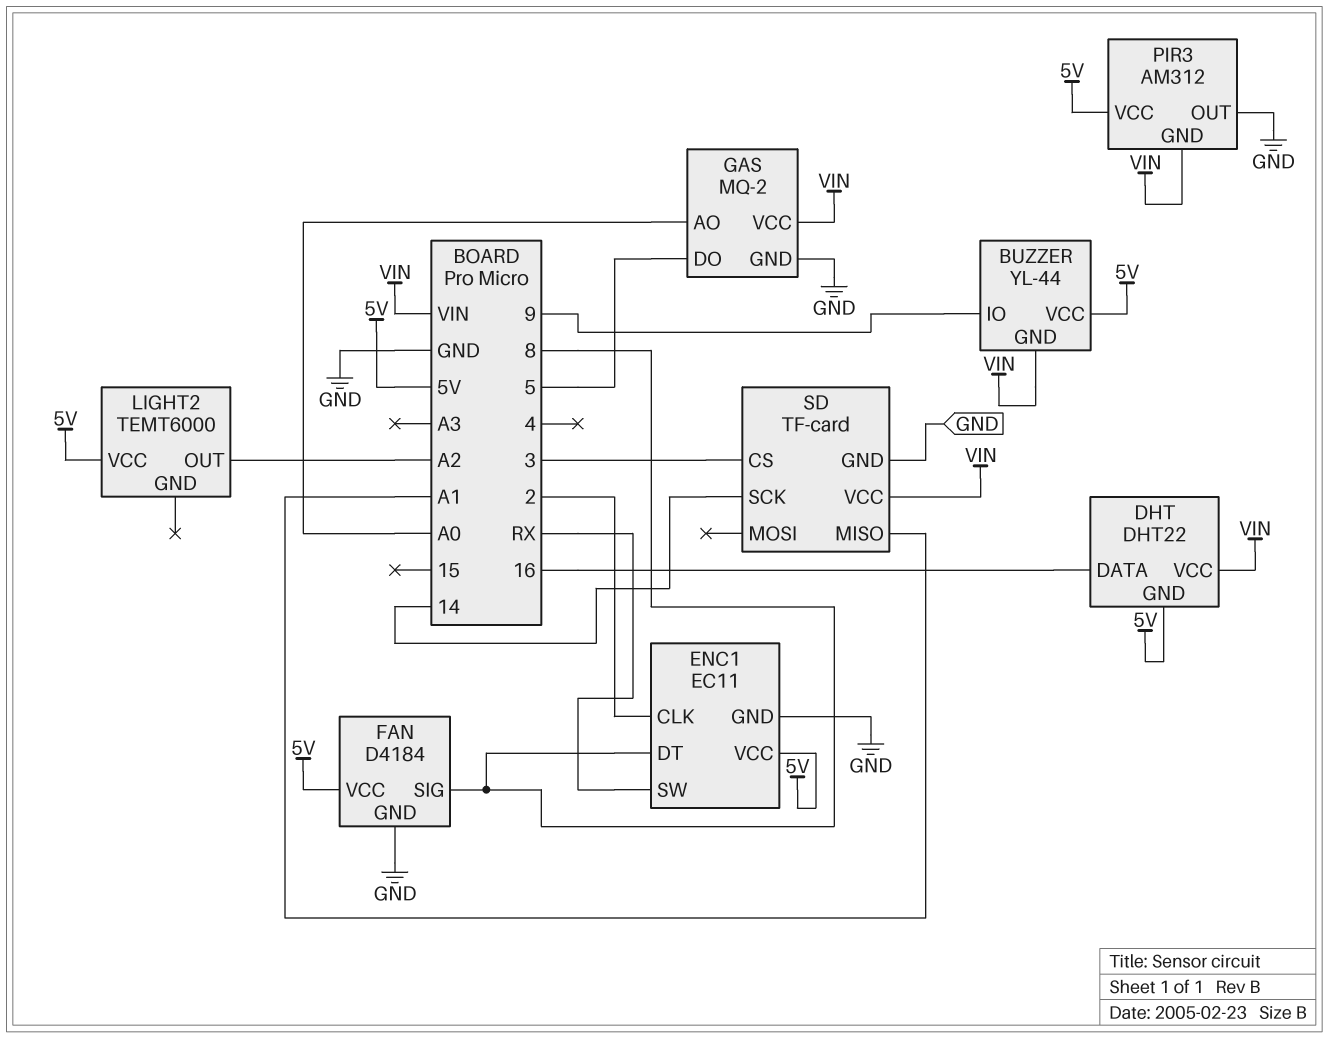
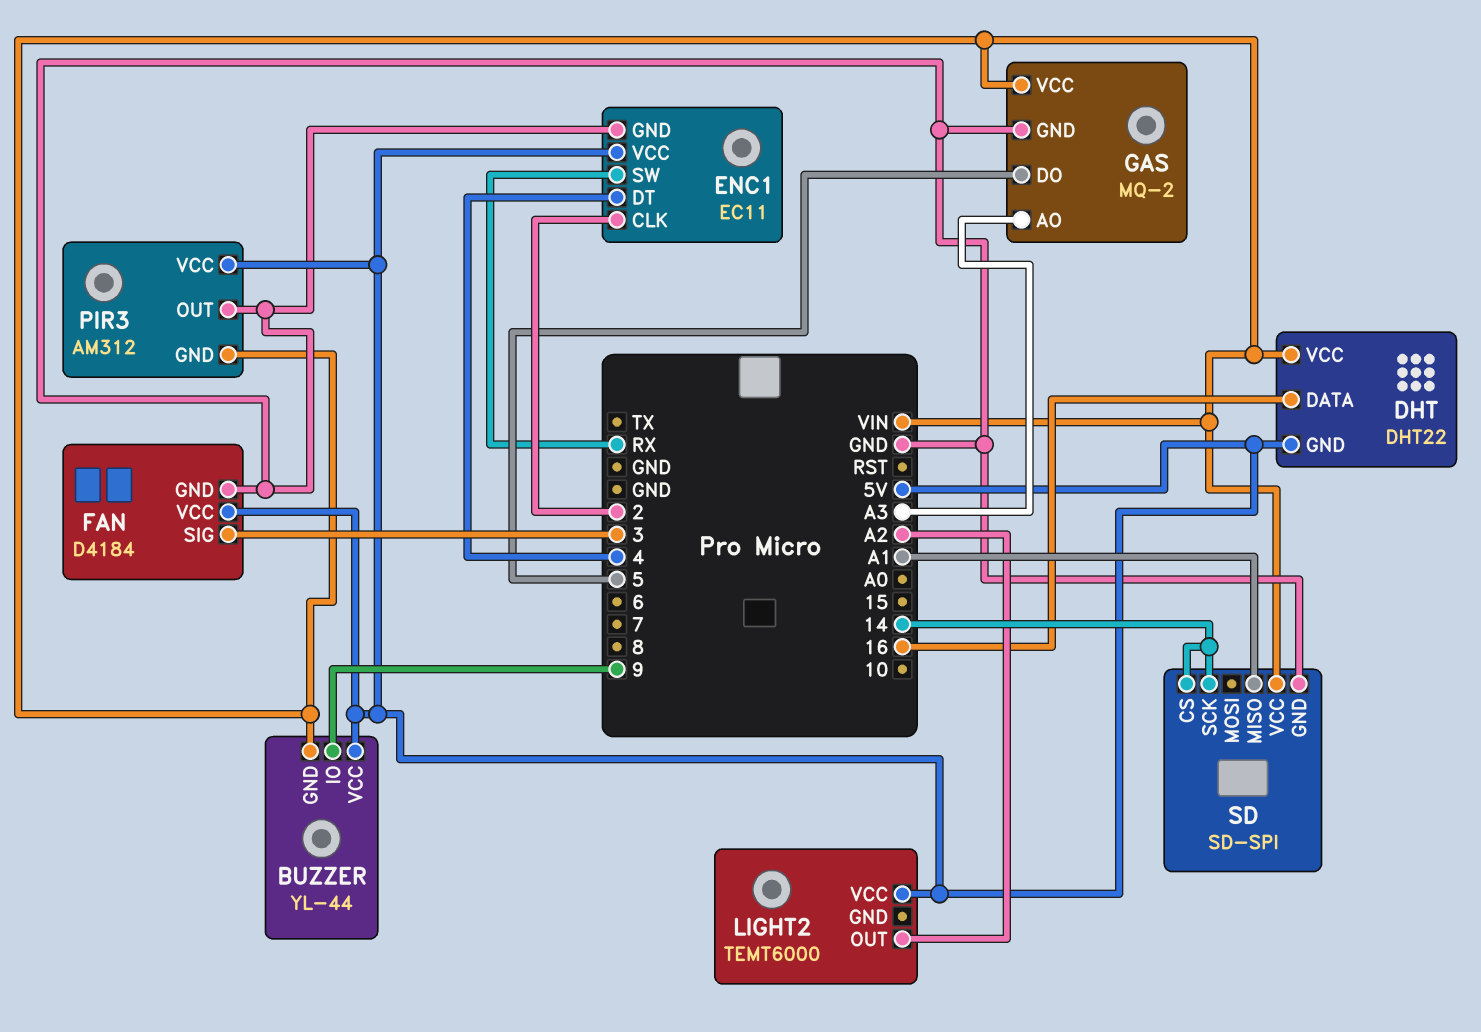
ENC1 pin DT: 8 -> 4
FAN pin SIG: 8 -> 3
GAS pin AO: A0 -> A3
SD: TF-card -> SD-SPI
SD pin CS: 3 -> 14

